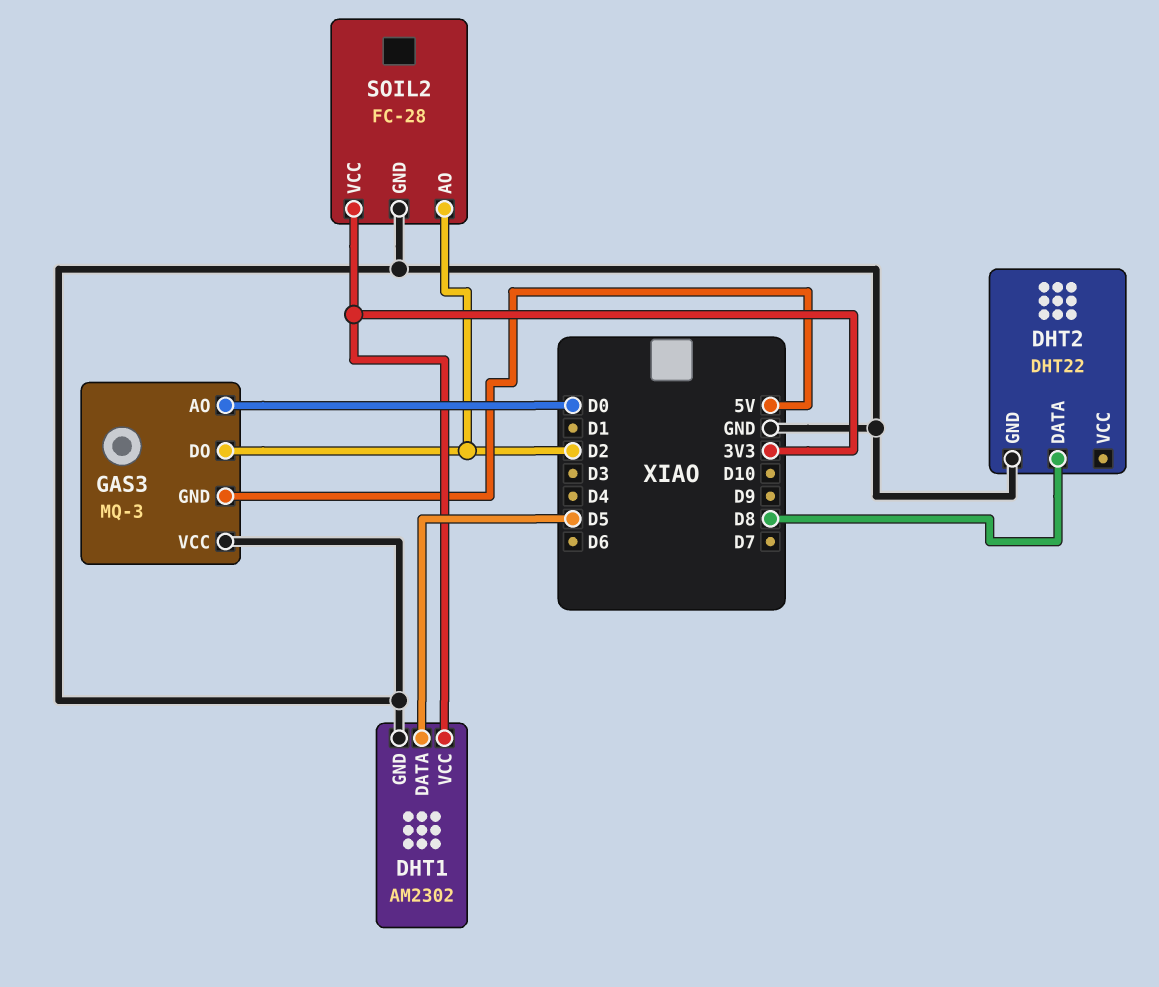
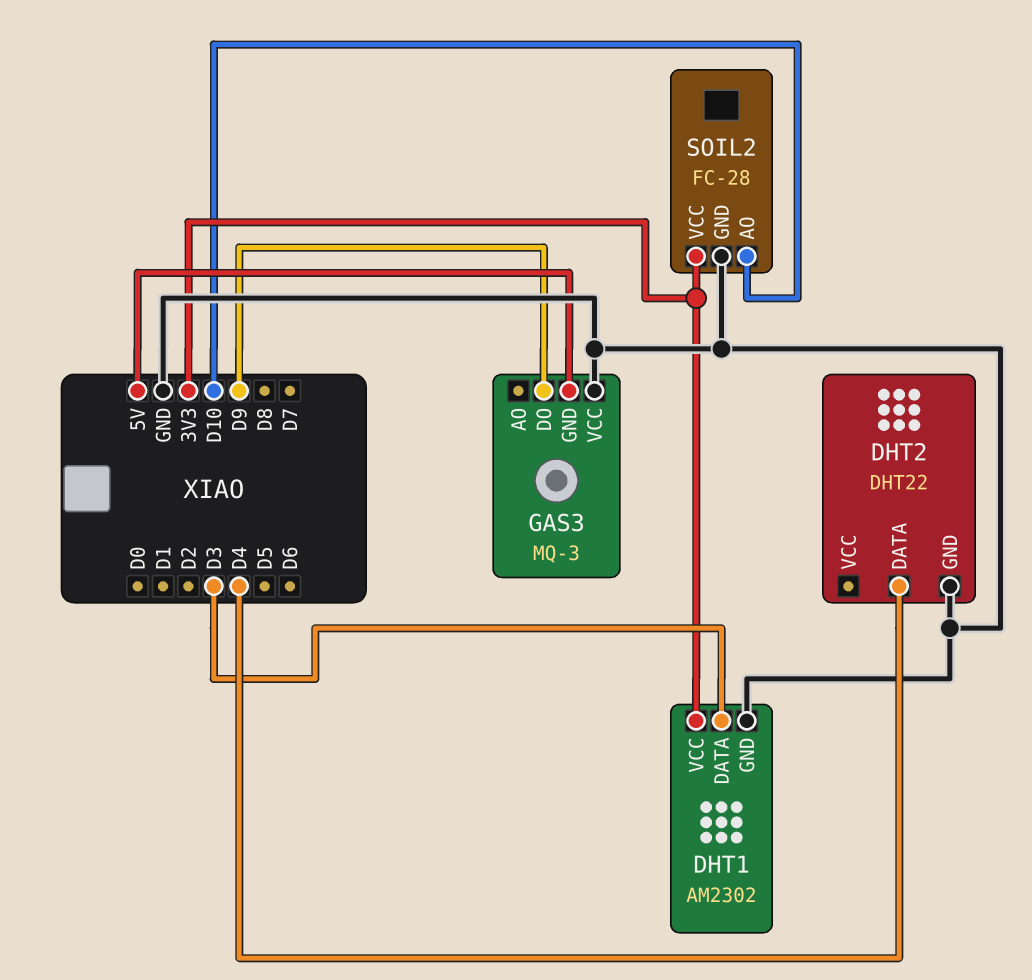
DHT1 pin DATA: D5 -> D3
DHT2 pin DATA: D8 -> D4
GAS3 pin AO: D0 -> none
GAS3 pin DO: D2 -> D9
SOIL2 pin AO: D2 -> D10

